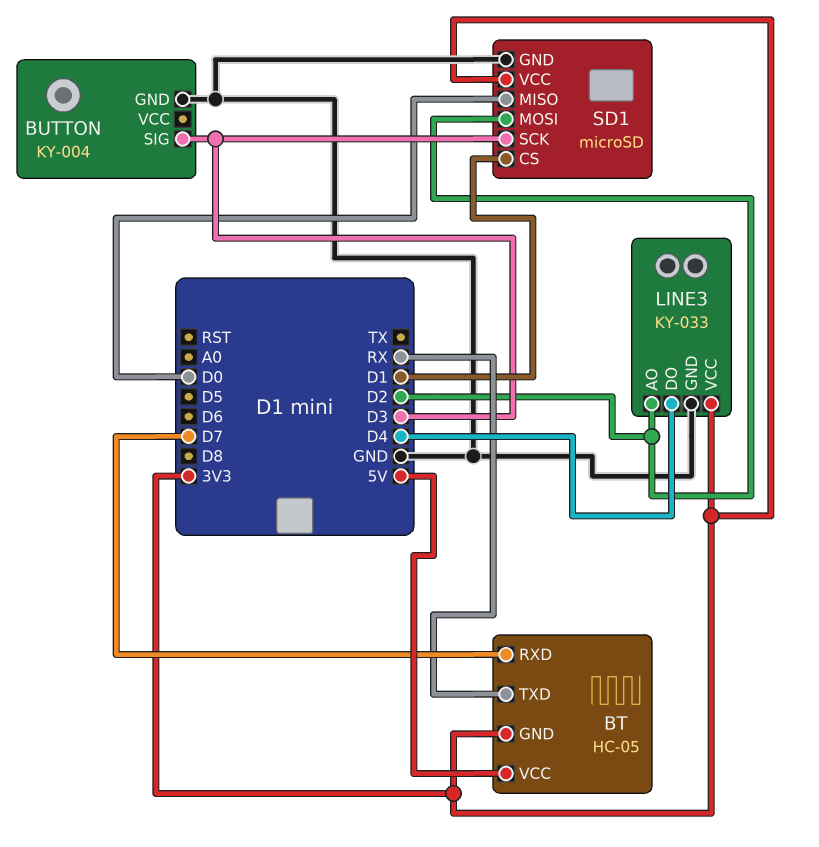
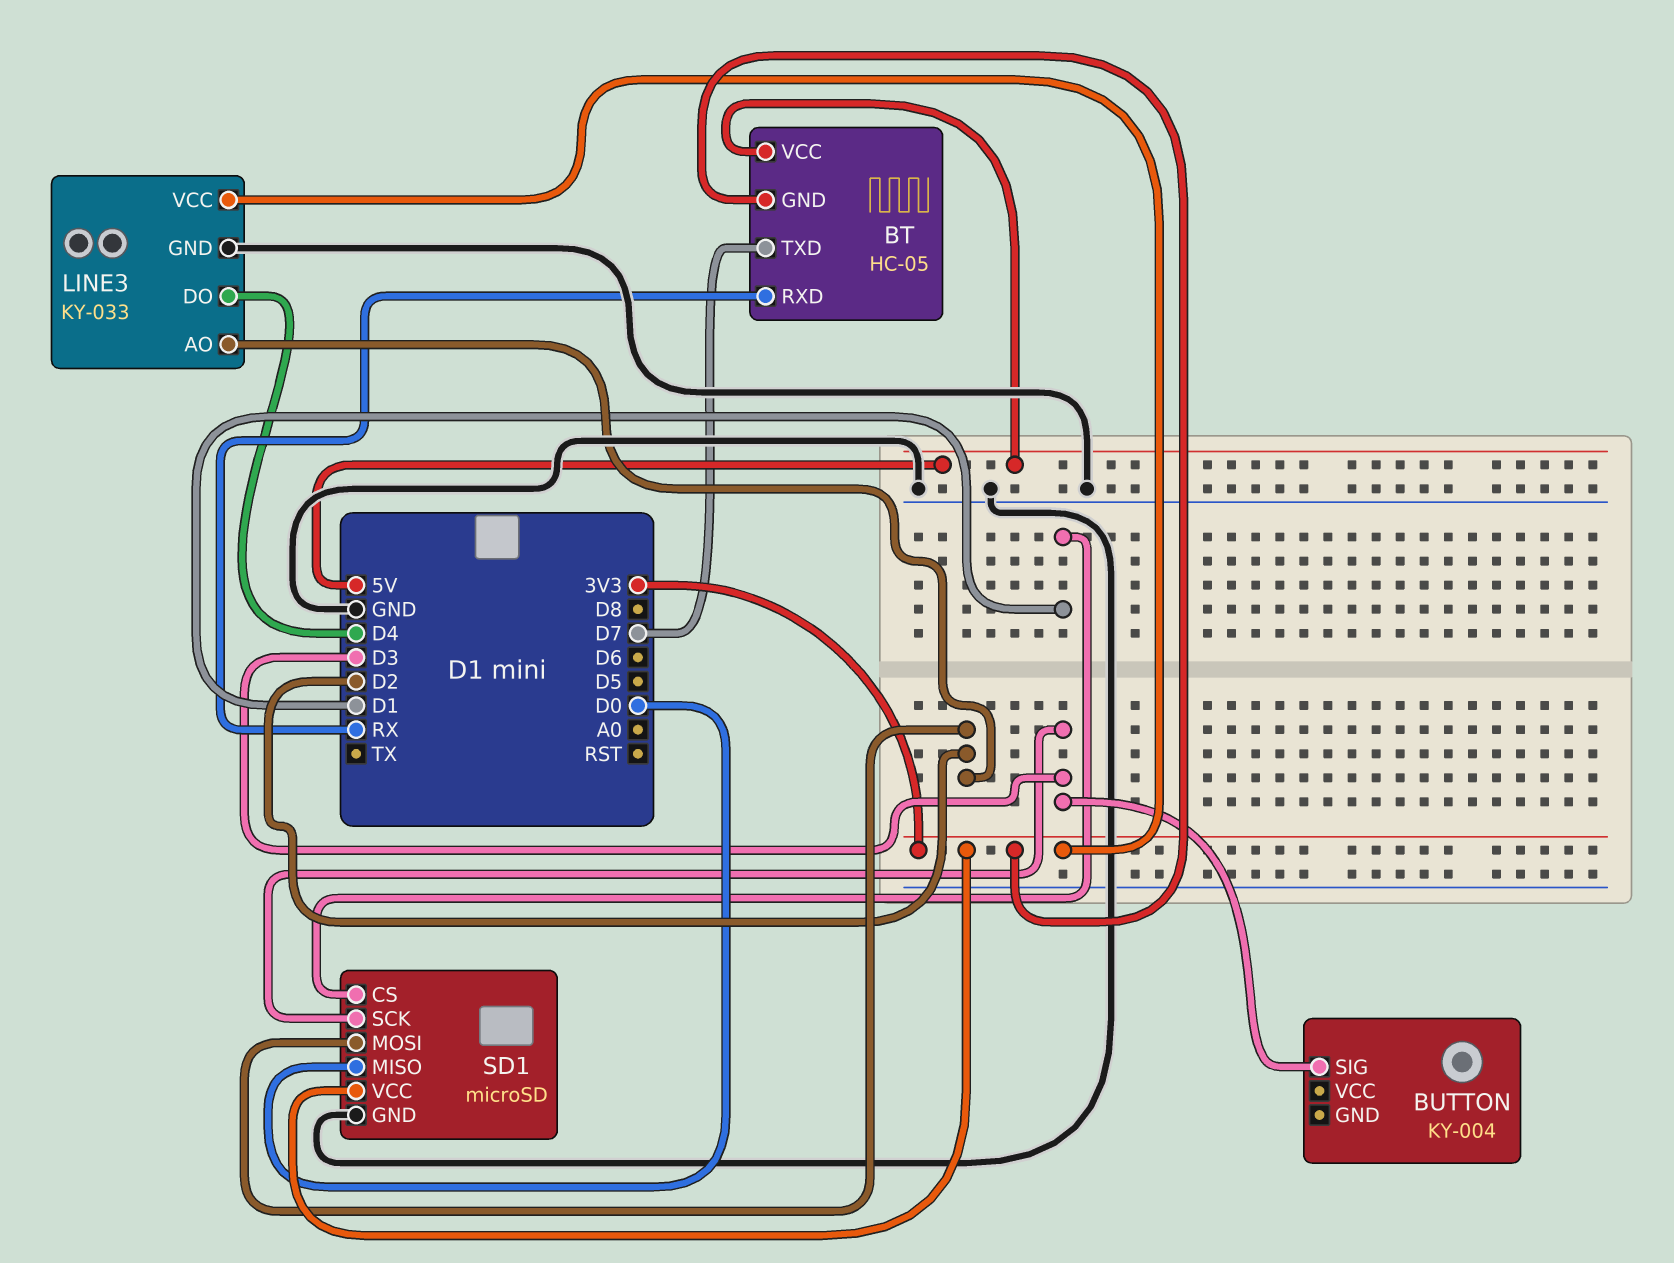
BT pin RXD: D7 -> RX
BT pin TXD: RX -> D7
BUTTON pin GND: GND -> none

